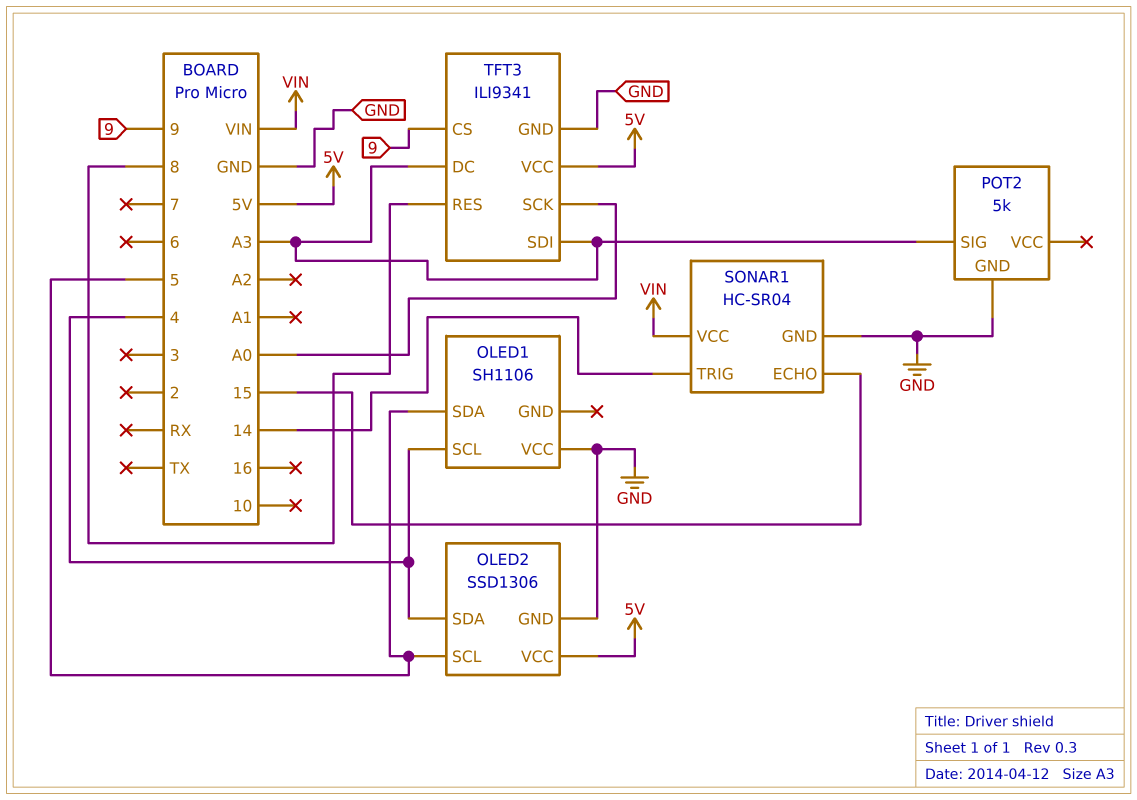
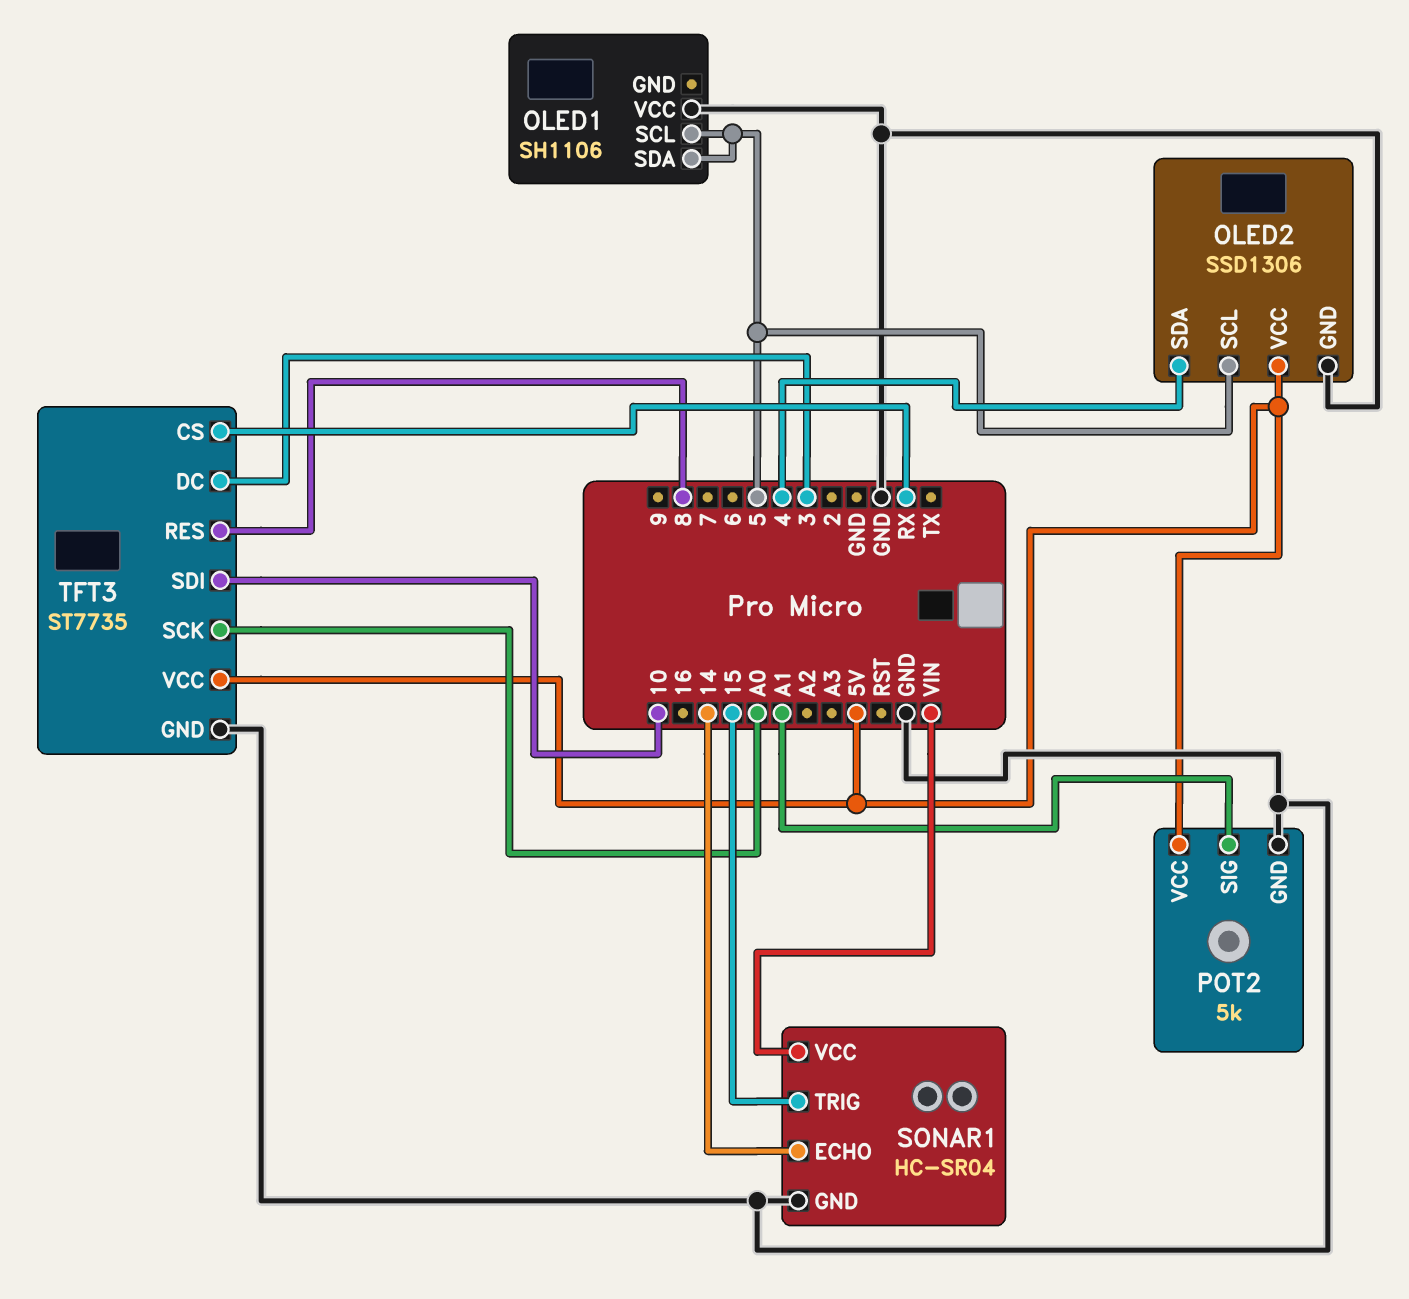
OLED1 pin SCL: 4 -> 5
POT2 pin SIG: A3 -> A1
POT2 pin VCC: none -> 5V
SONAR1 pin ECHO: 15 -> 14
SONAR1 pin TRIG: 14 -> 15
TFT3: ILI9341 -> ST7735
TFT3 pin CS: 9 -> RX
TFT3 pin DC: A3 -> 3
TFT3 pin SDI: A3 -> 10

